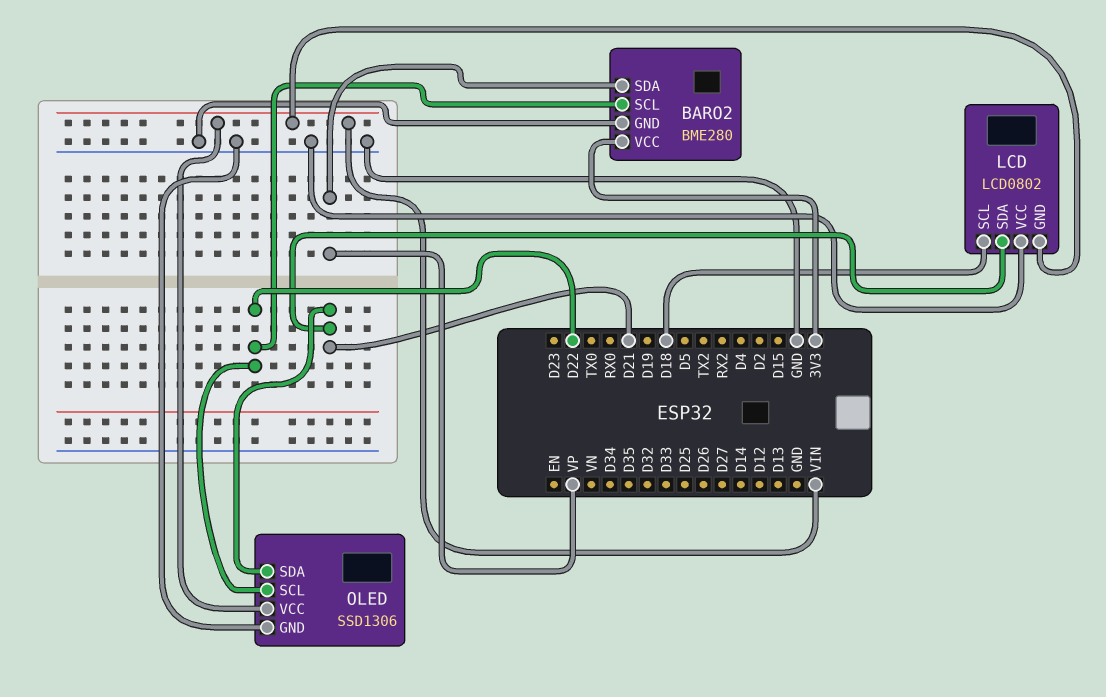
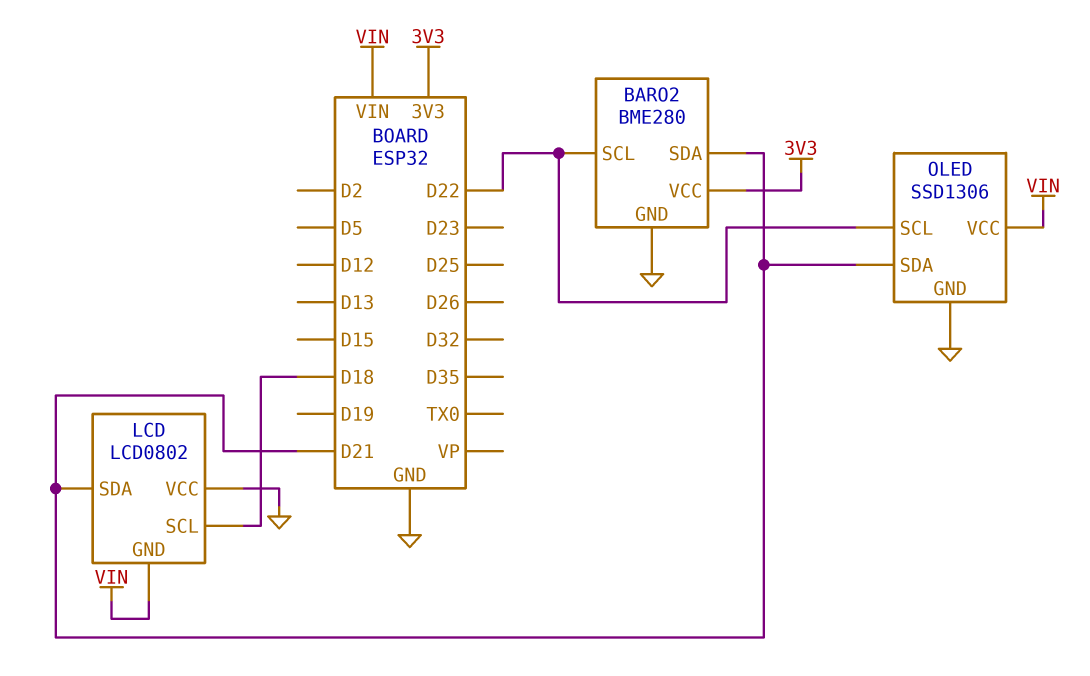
BARO2 pin SDA: VP -> D21

